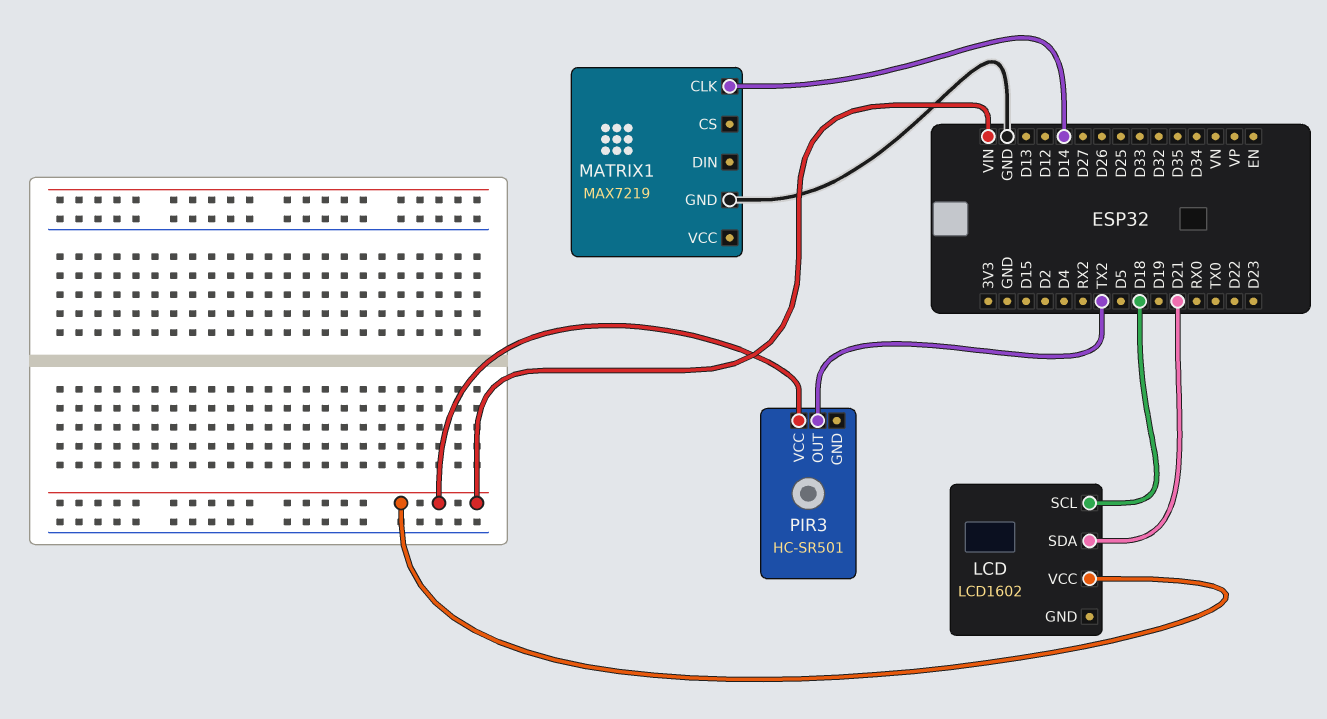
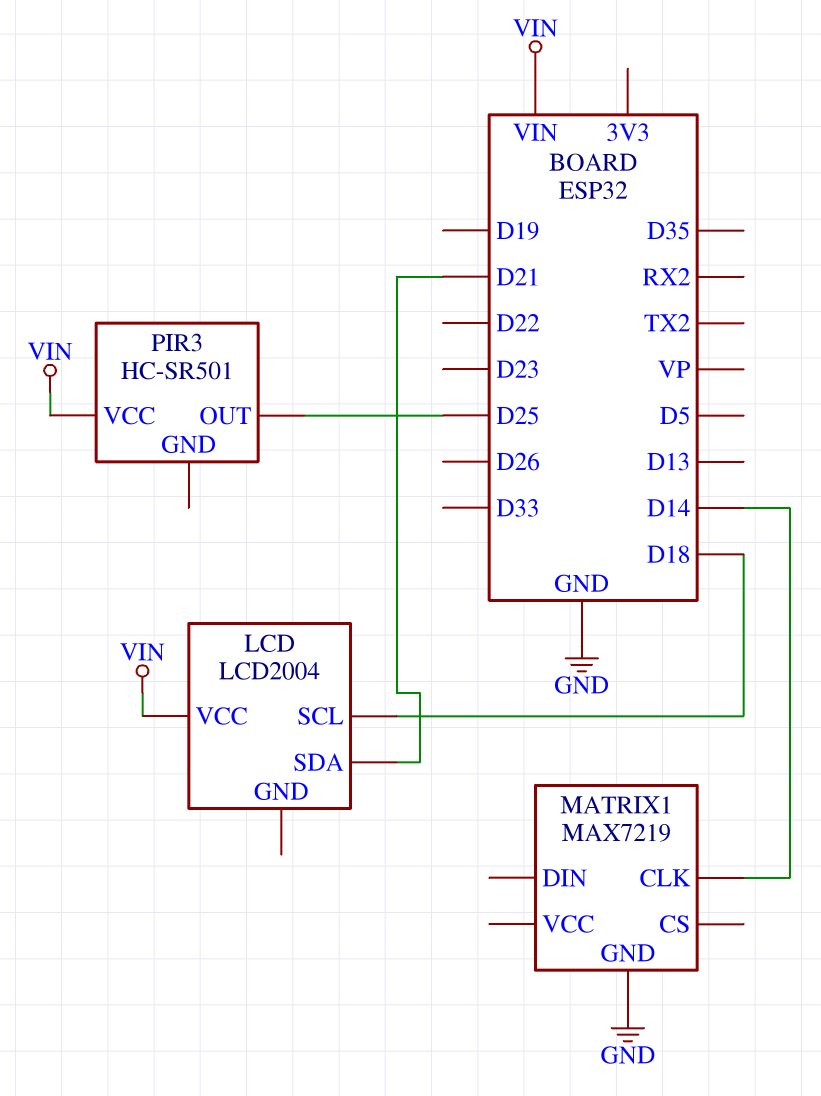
LCD: LCD1602 -> LCD2004
PIR3 pin OUT: TX2 -> D25

